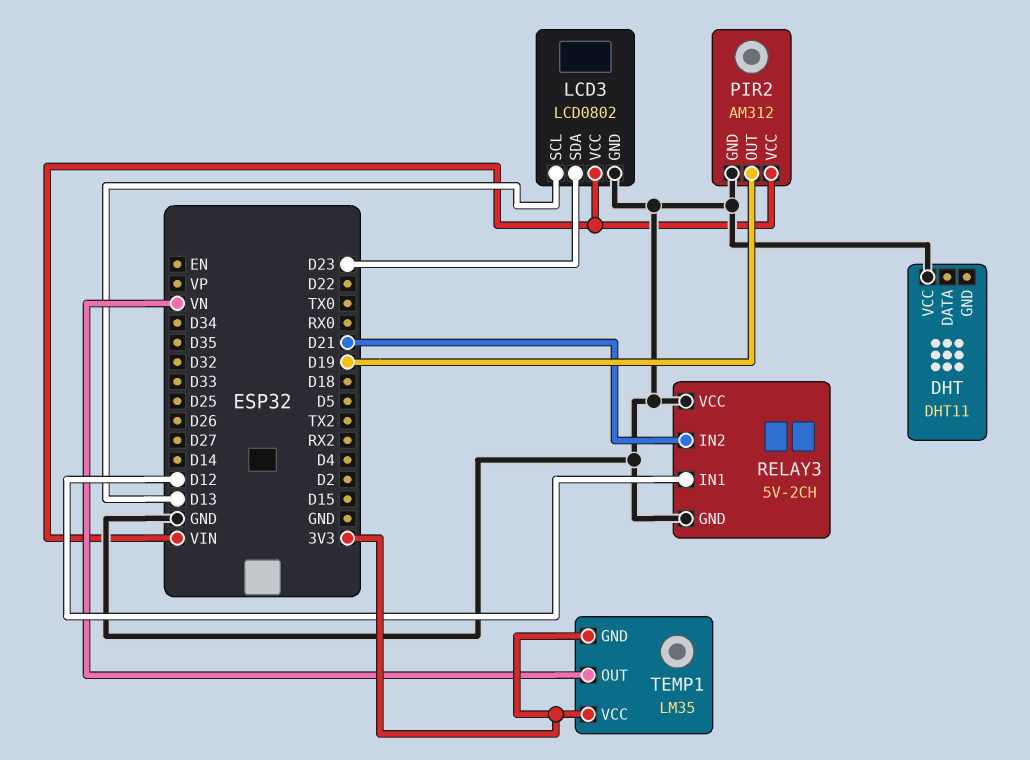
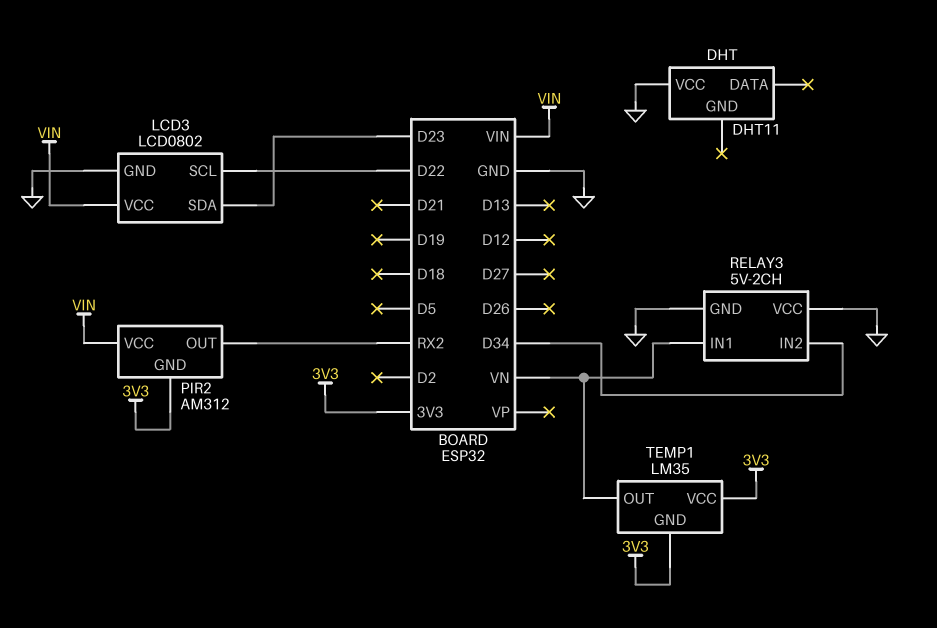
LCD3 pin SCL: D13 -> D22
PIR2 pin GND: GND -> 3V3
PIR2 pin OUT: D19 -> RX2
RELAY3 pin IN1: D12 -> VN
RELAY3 pin IN2: D21 -> D34

